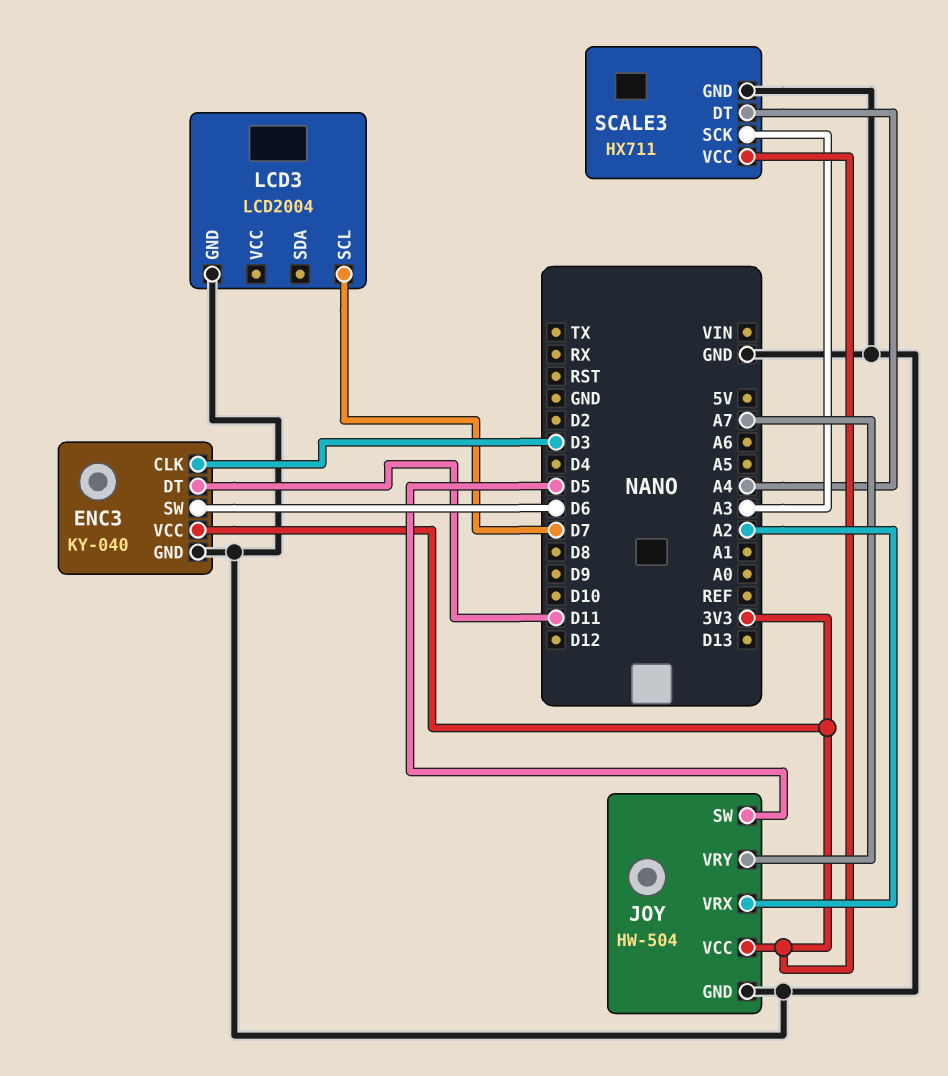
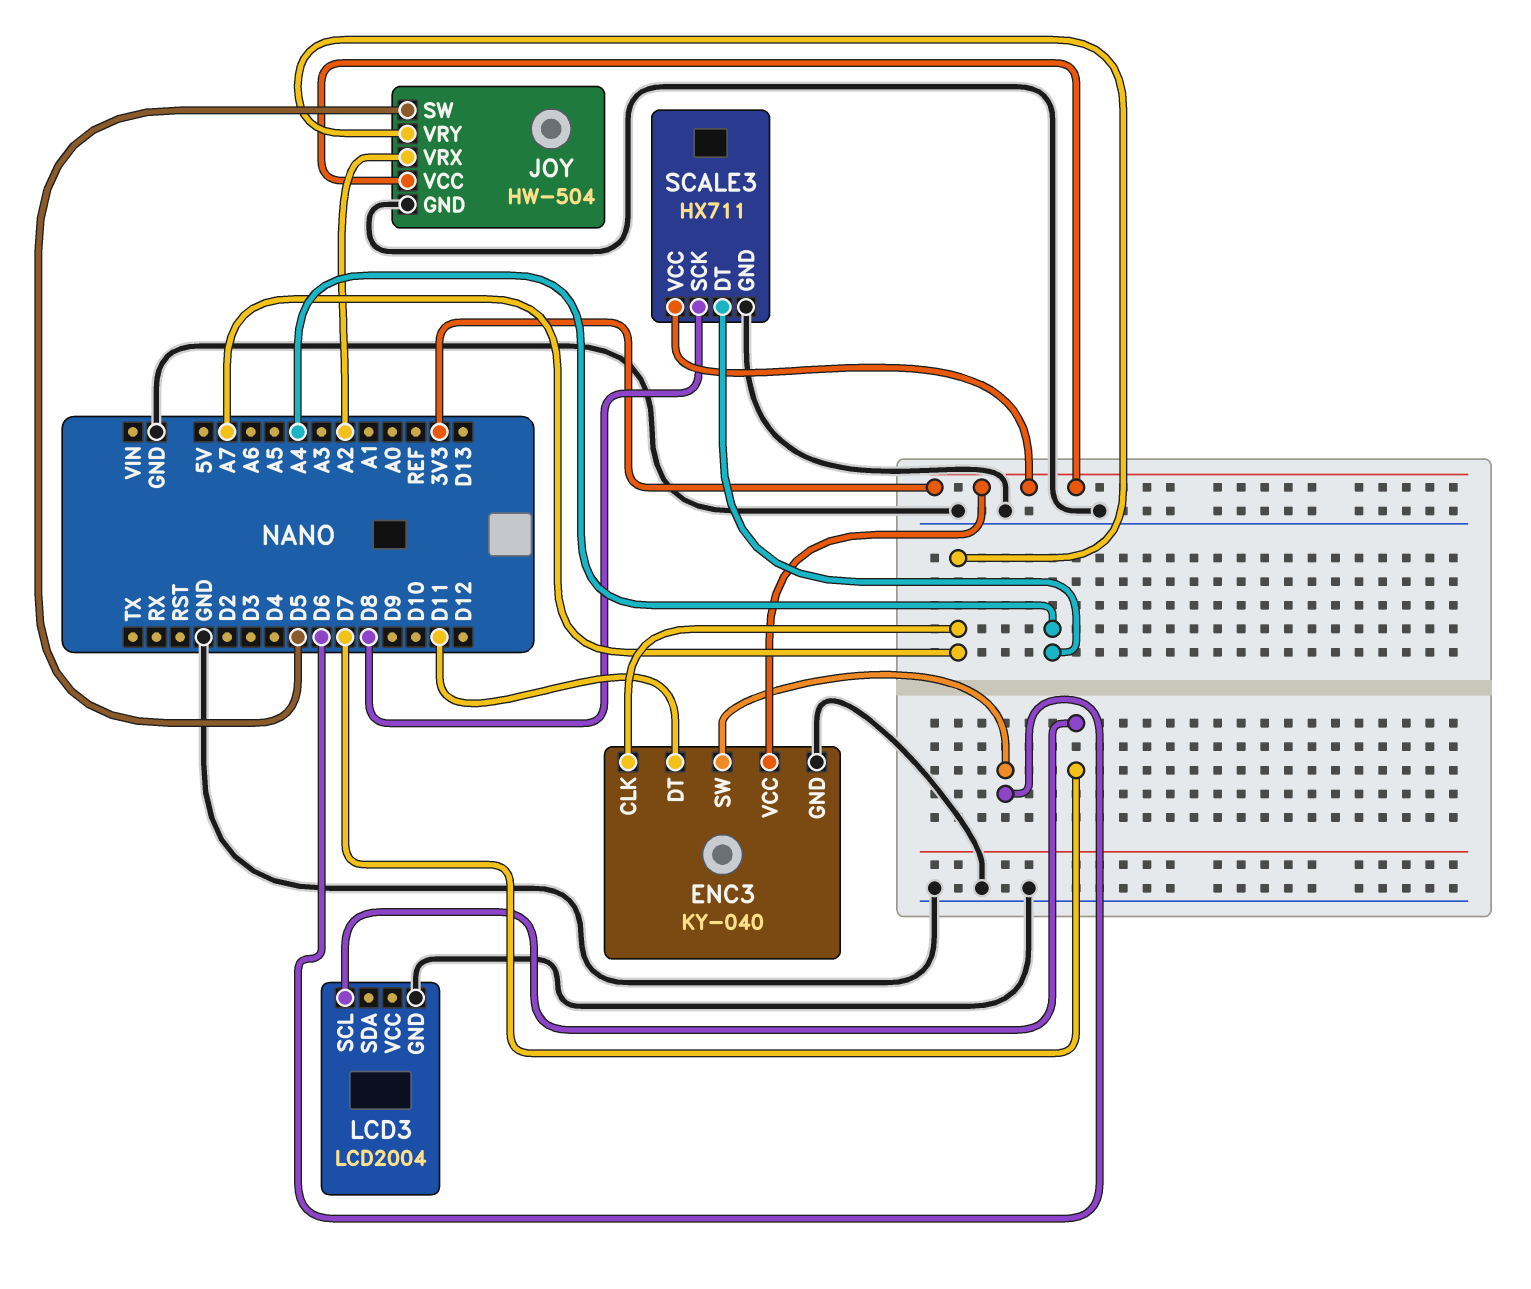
ENC3 pin CLK: D3 -> A7
SCALE3 pin SCK: A3 -> D8

